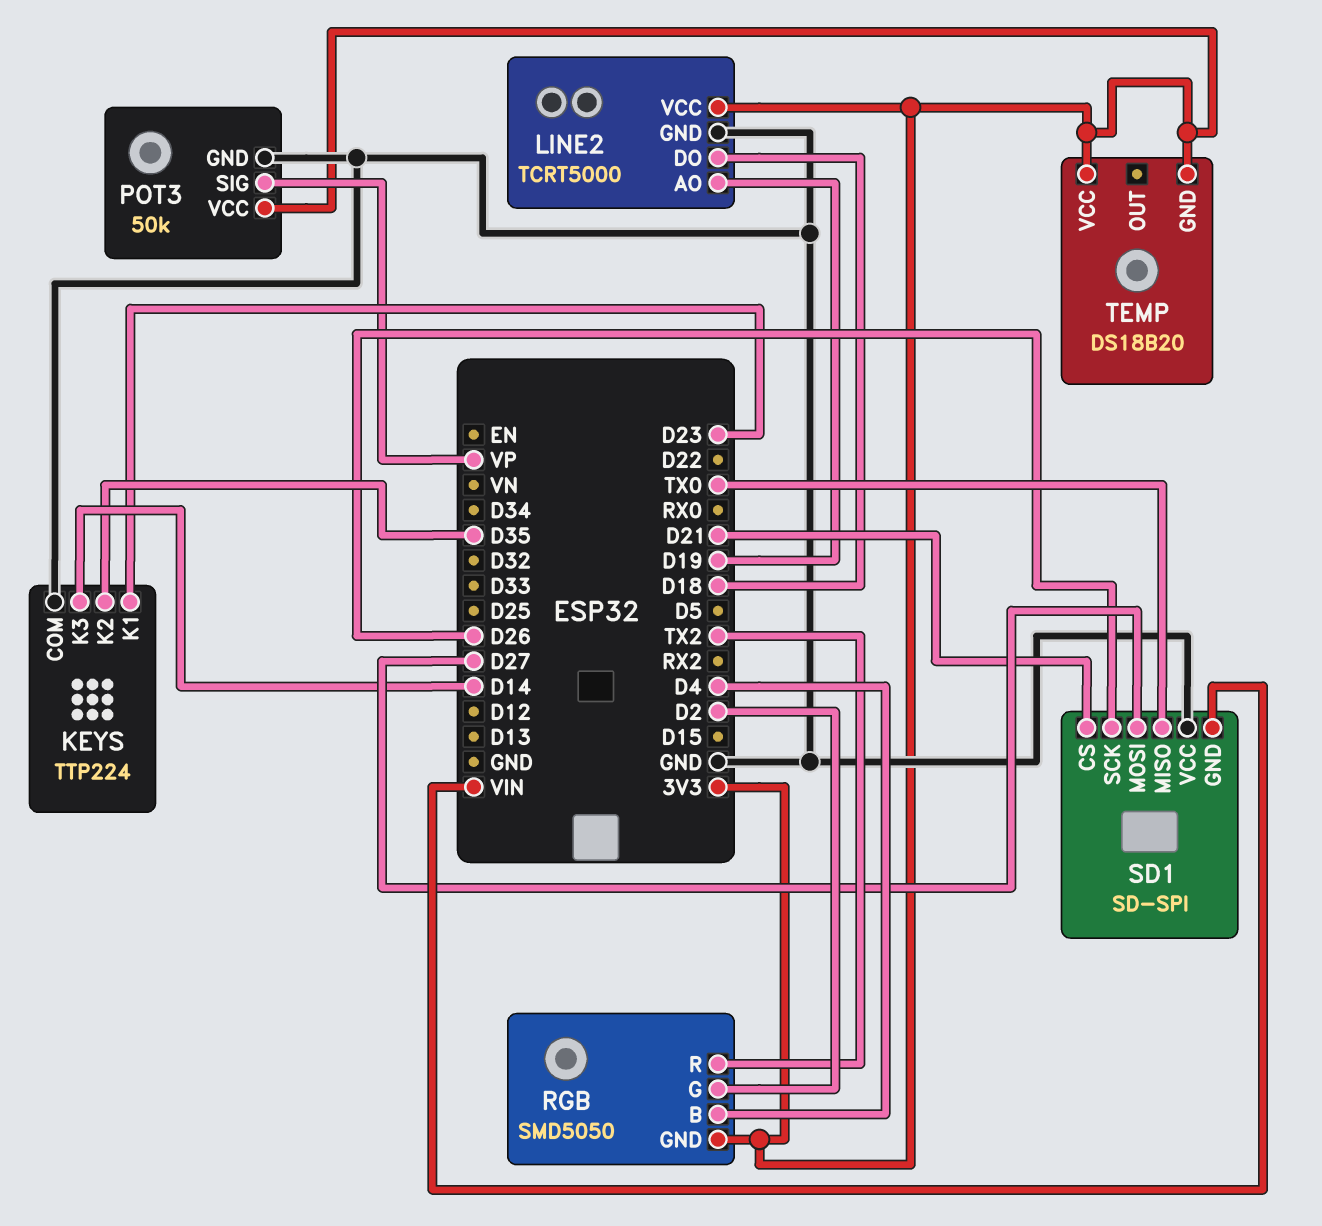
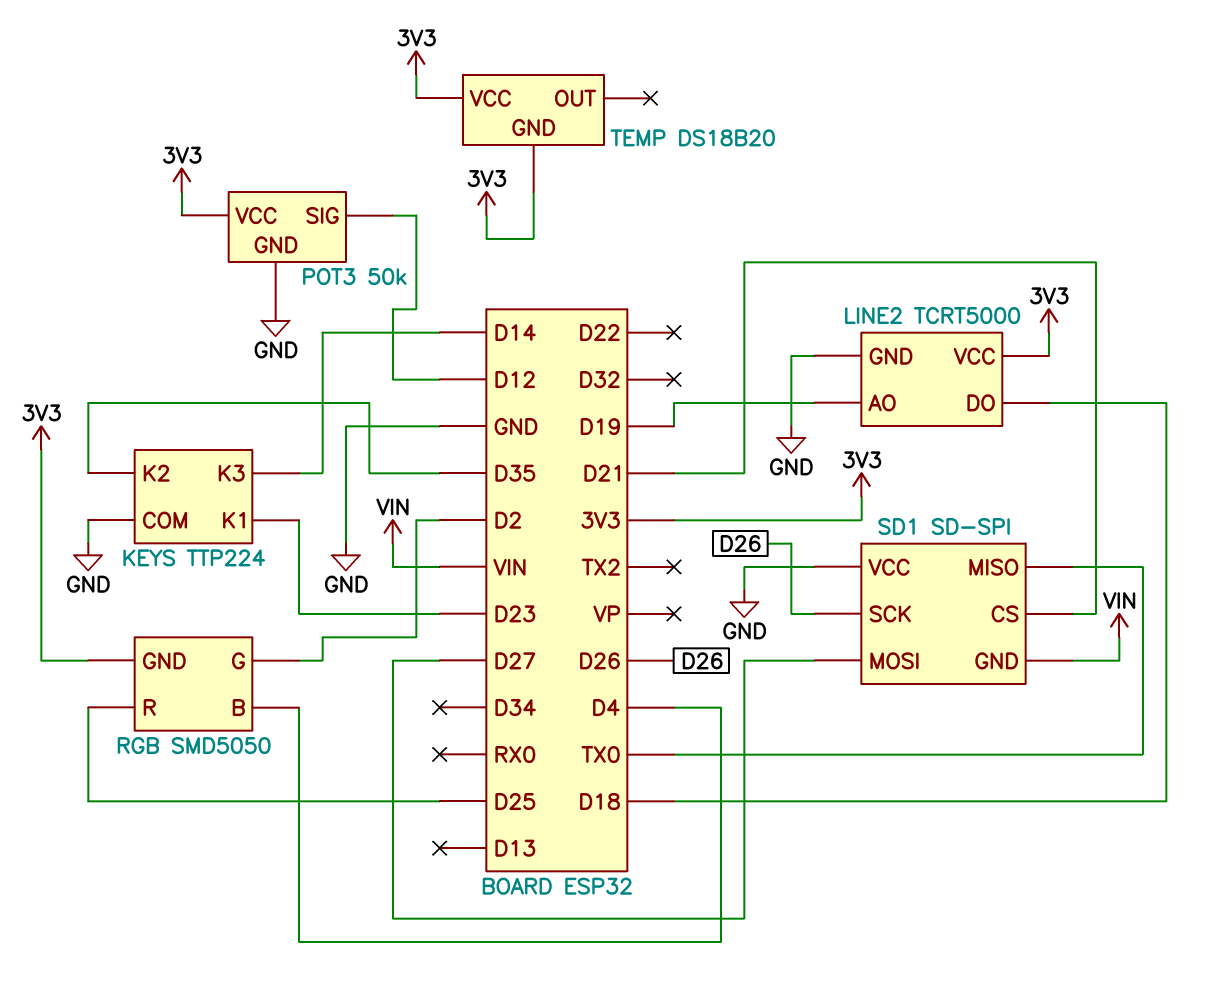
POT3 pin SIG: VP -> D12
RGB pin R: TX2 -> D25

